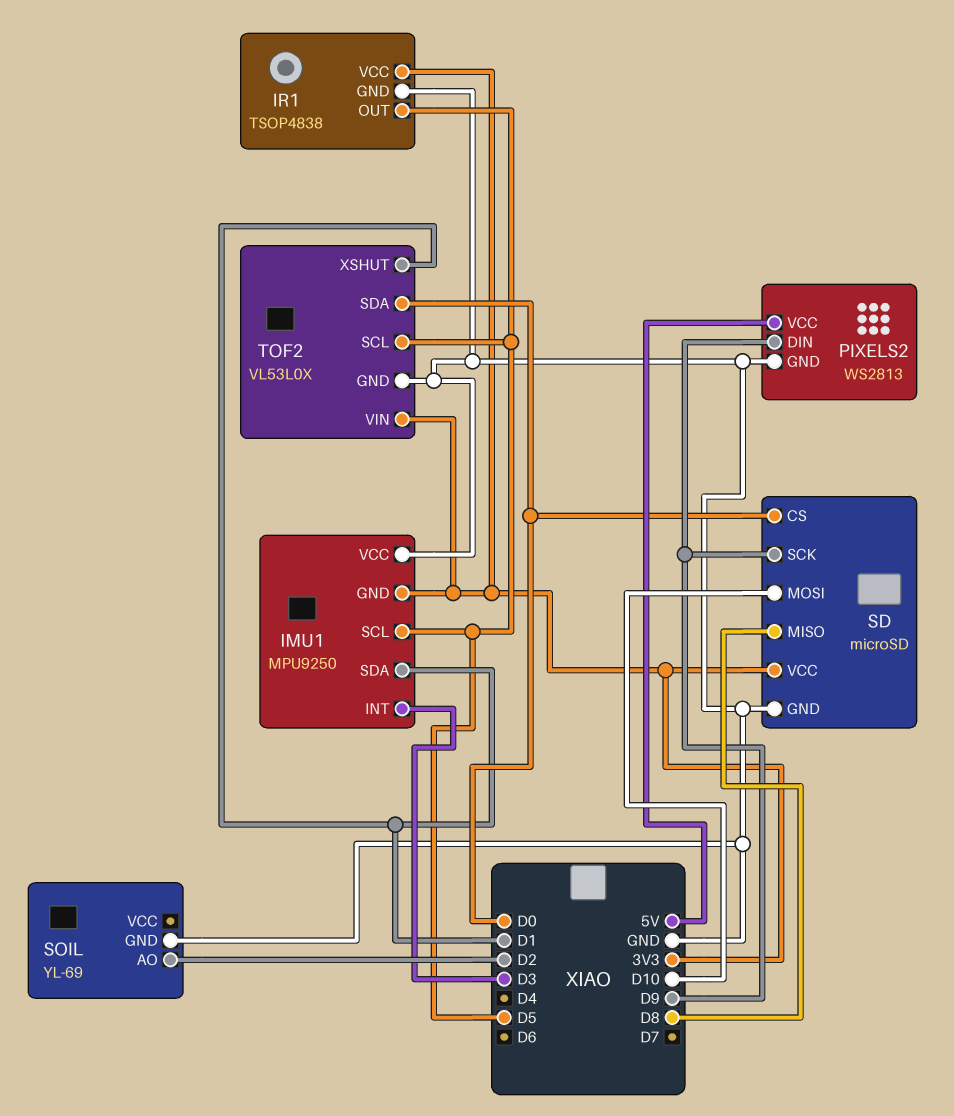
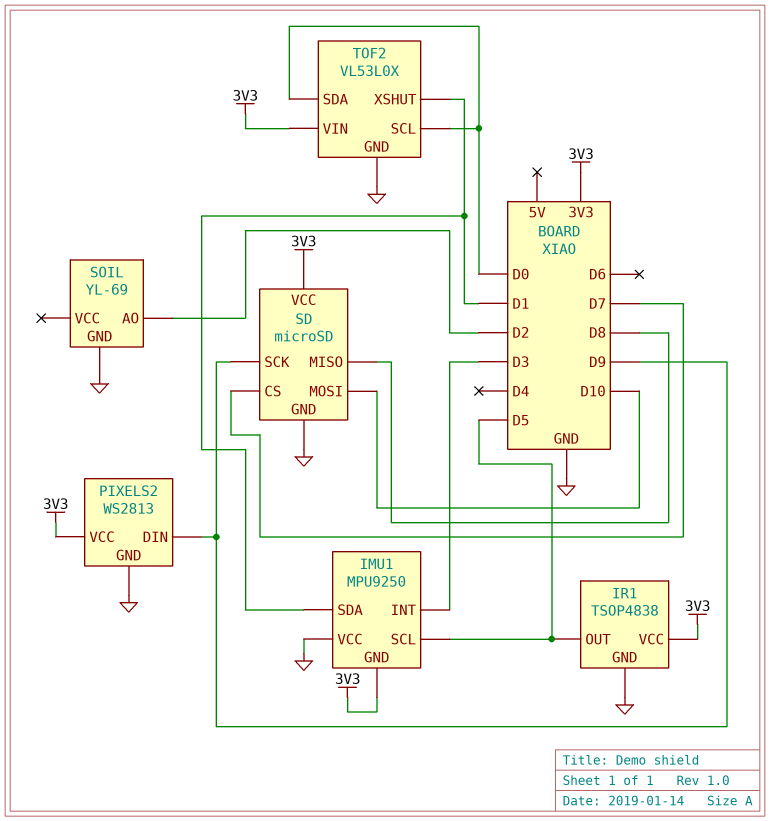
PIXELS2 pin VCC: 5V -> 3V3
SD pin CS: D0 -> D7
TOF2 pin SCL: D5 -> D0

